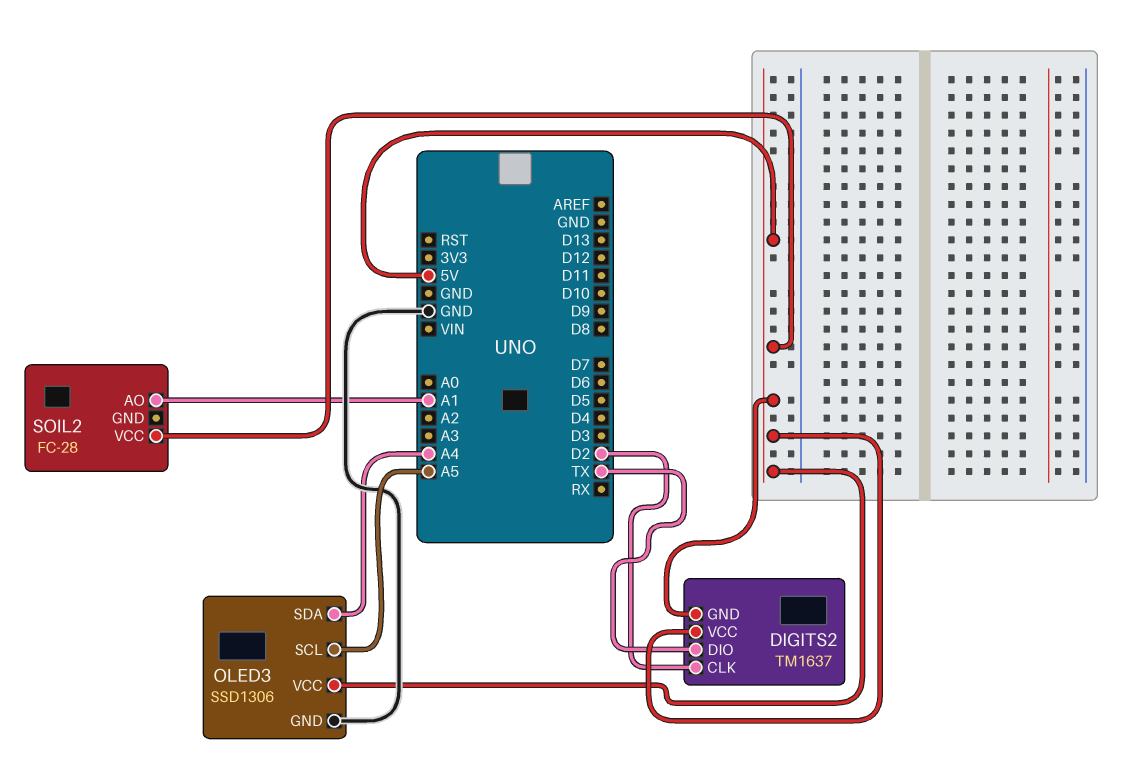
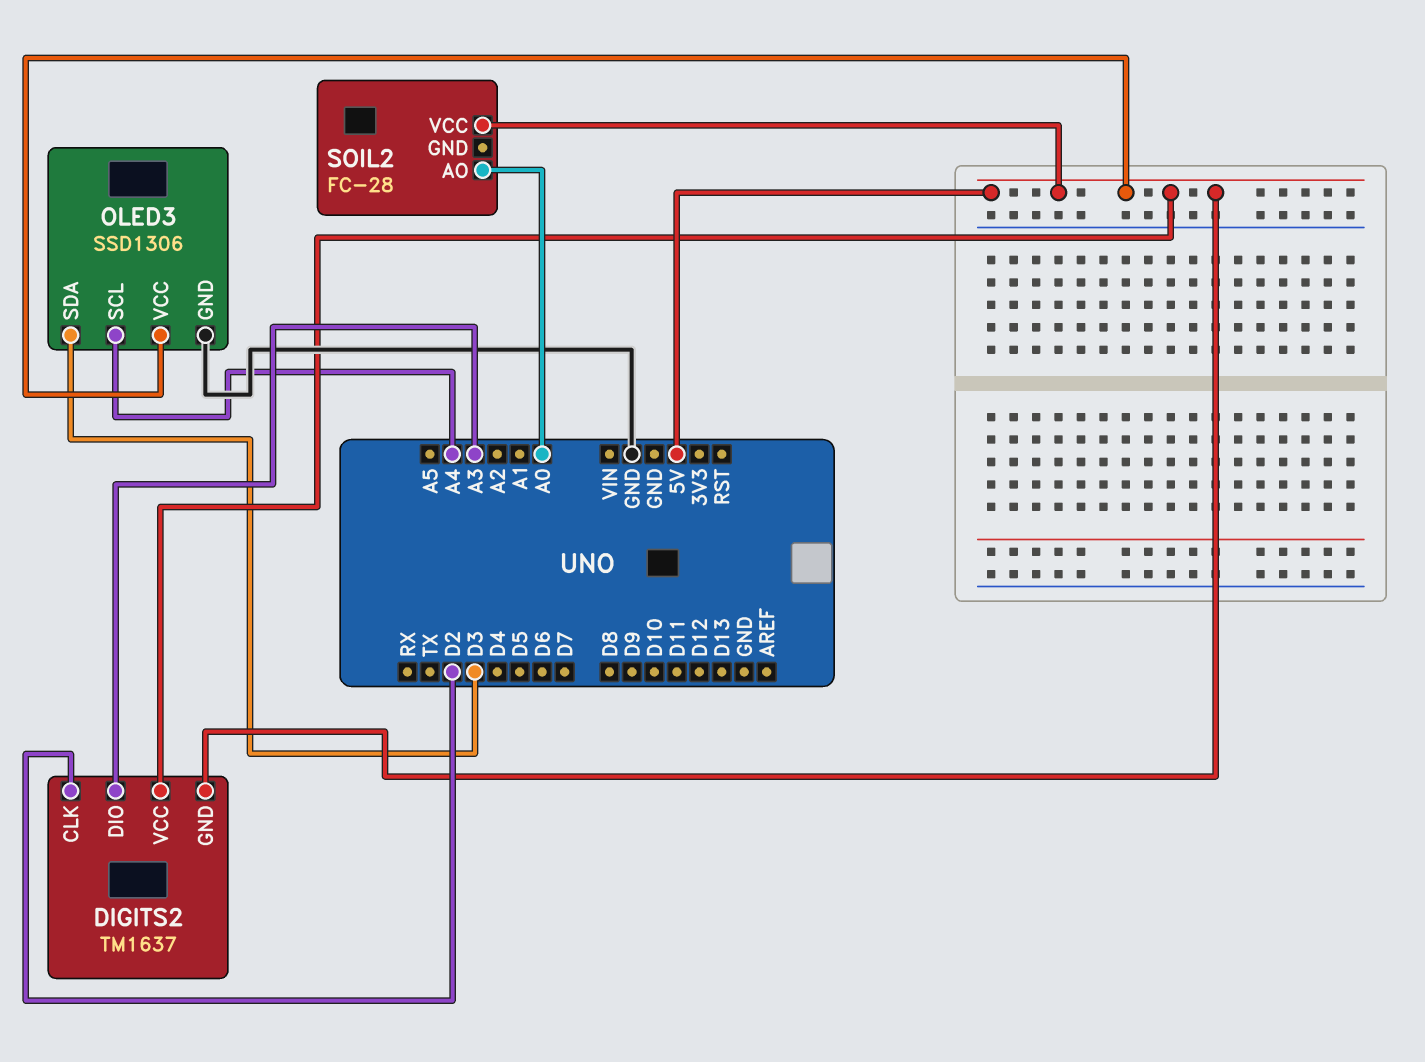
DIGITS2 pin DIO: TX -> A3
OLED3 pin SCL: A5 -> A4
OLED3 pin SDA: A4 -> D3
SOIL2 pin AO: A1 -> A0

